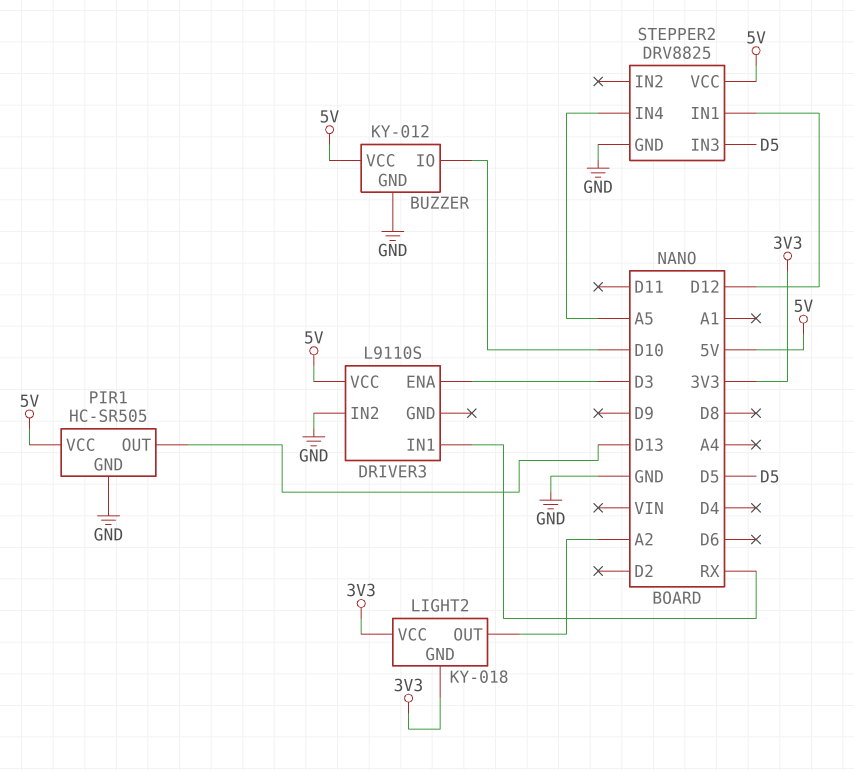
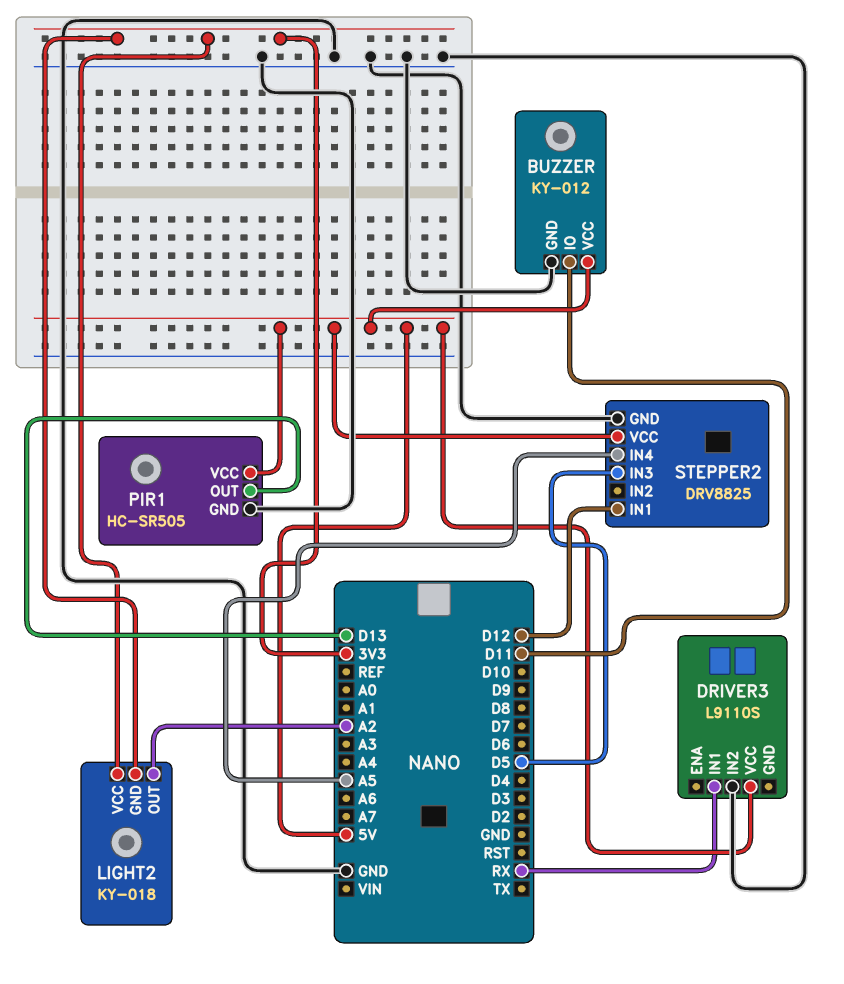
BUZZER pin IO: D10 -> D11
DRIVER3 pin ENA: D3 -> none

